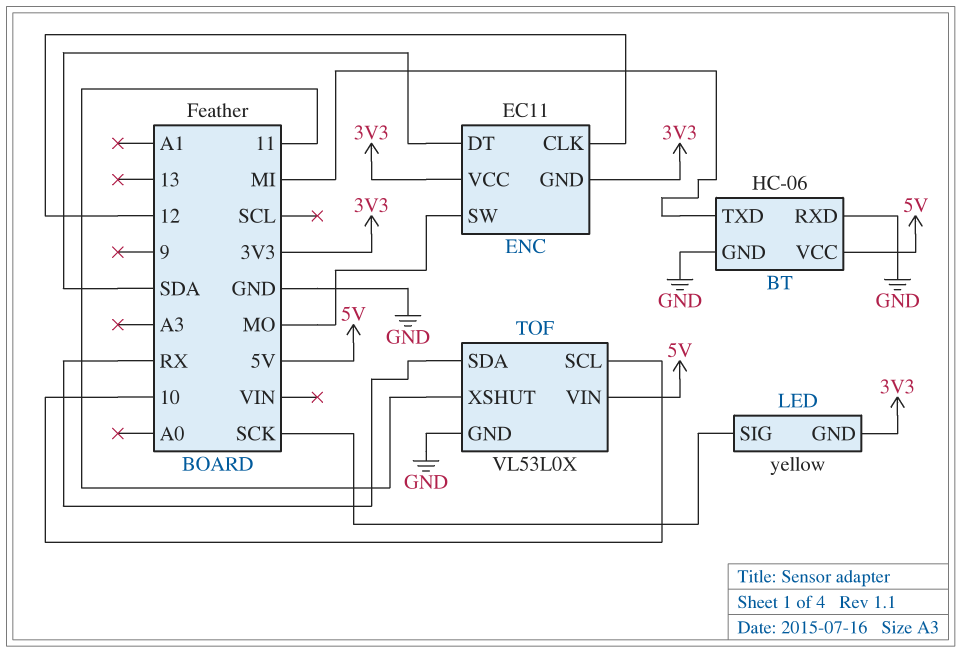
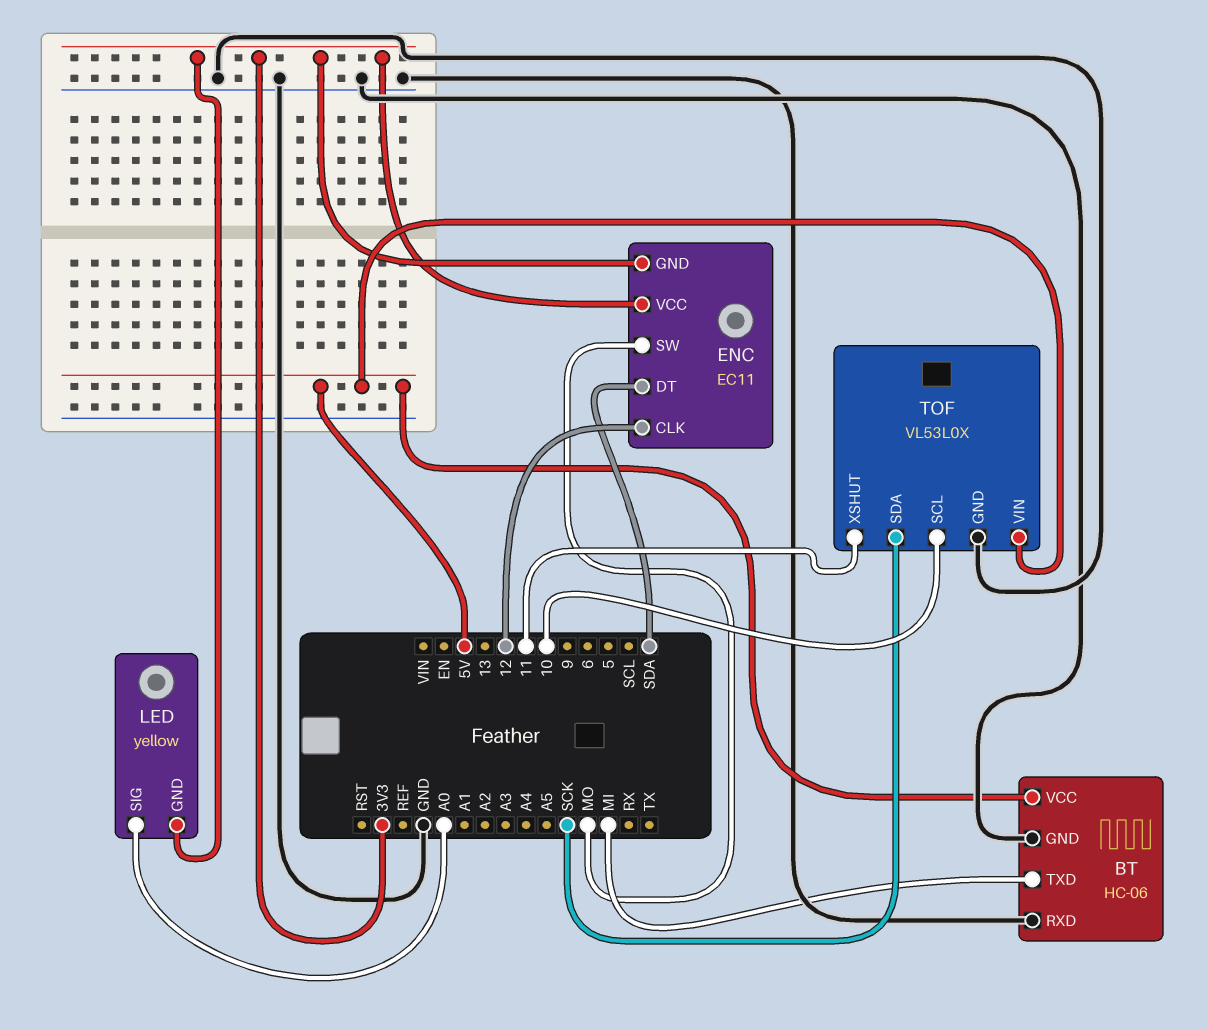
LED pin SIG: SCK -> A0
TOF pin SDA: RX -> SCK

